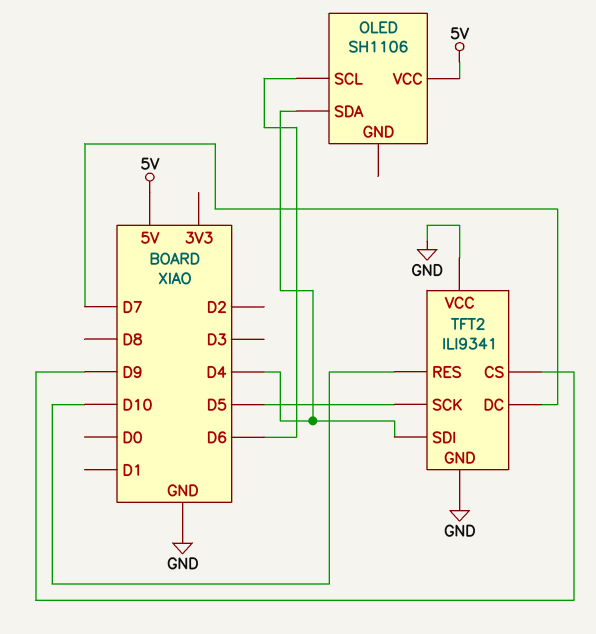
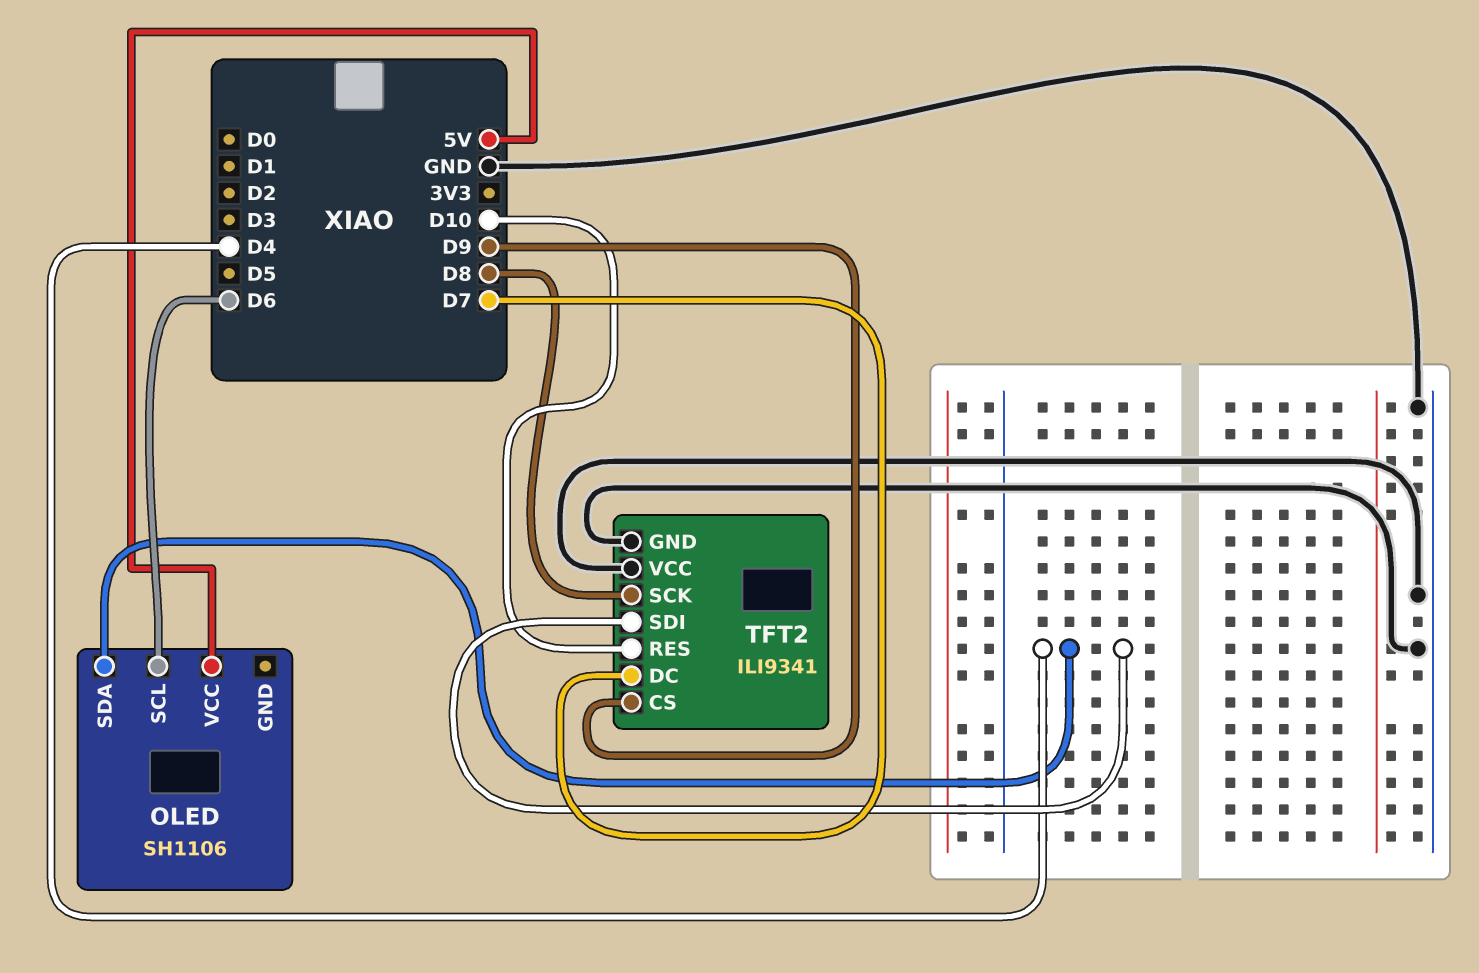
TFT2 pin SCK: D5 -> D8

